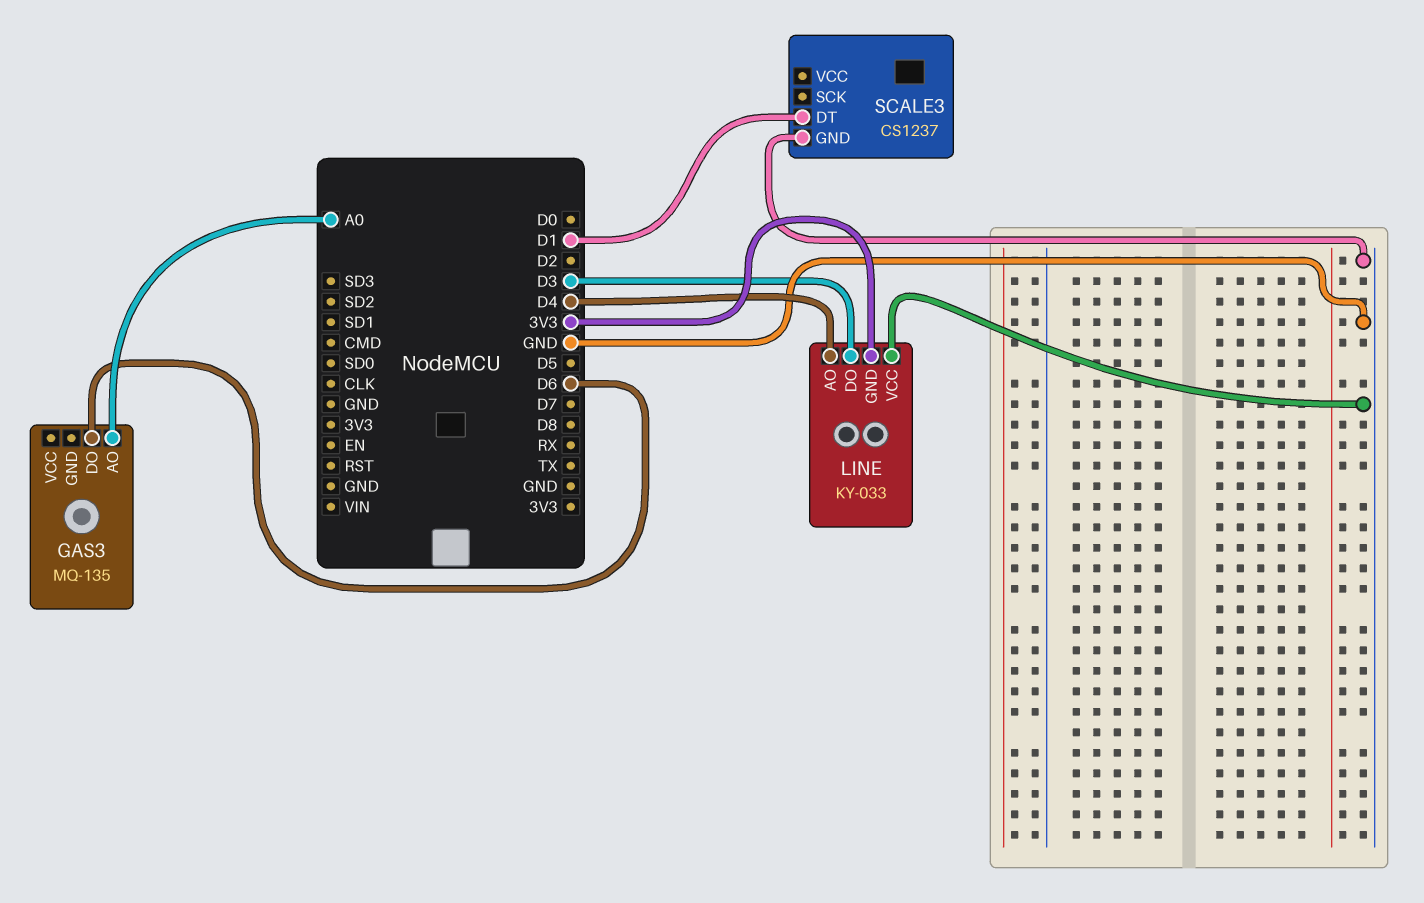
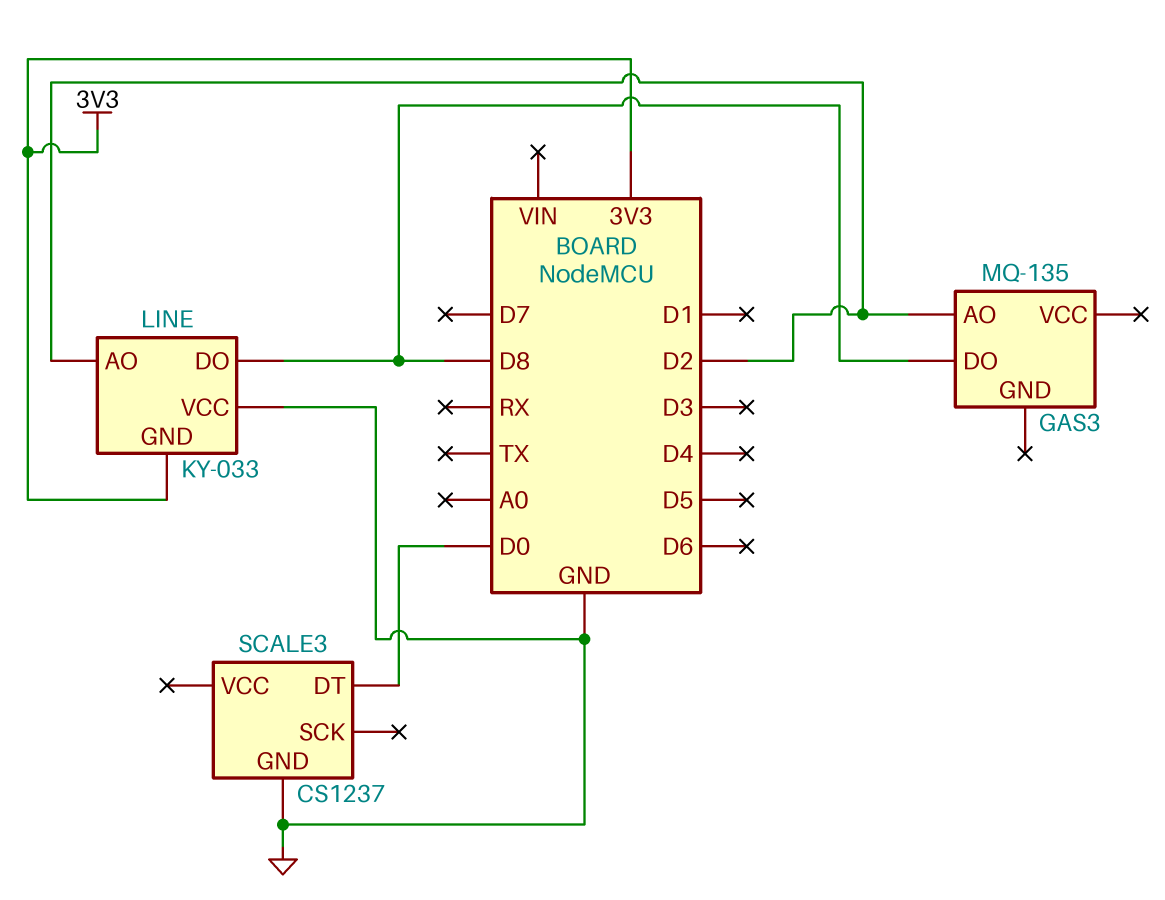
GAS3 pin AO: A0 -> D2
GAS3 pin DO: D6 -> D8
LINE pin AO: D4 -> D2
LINE pin DO: D3 -> D8
SCALE3 pin DT: D1 -> D0

